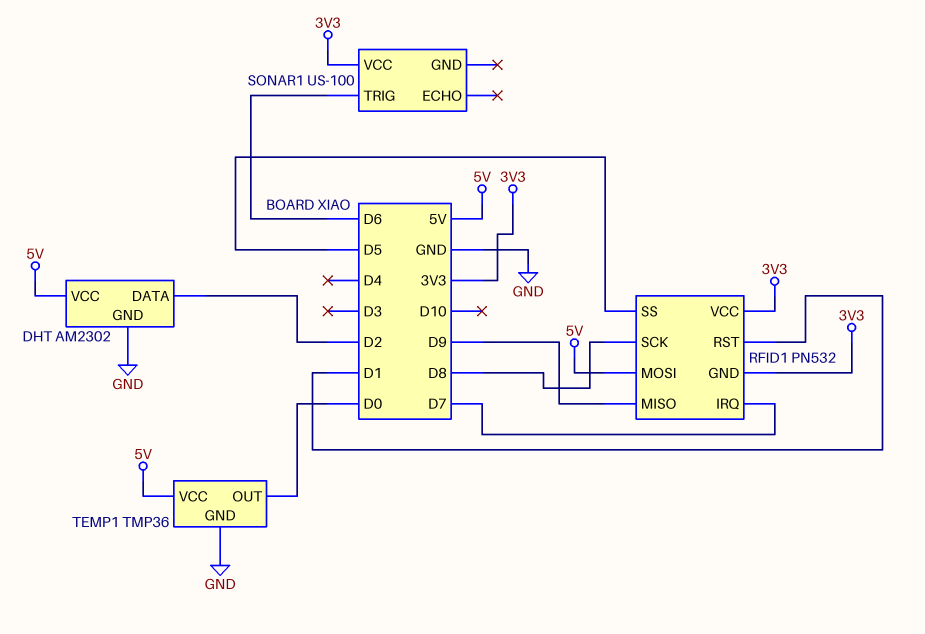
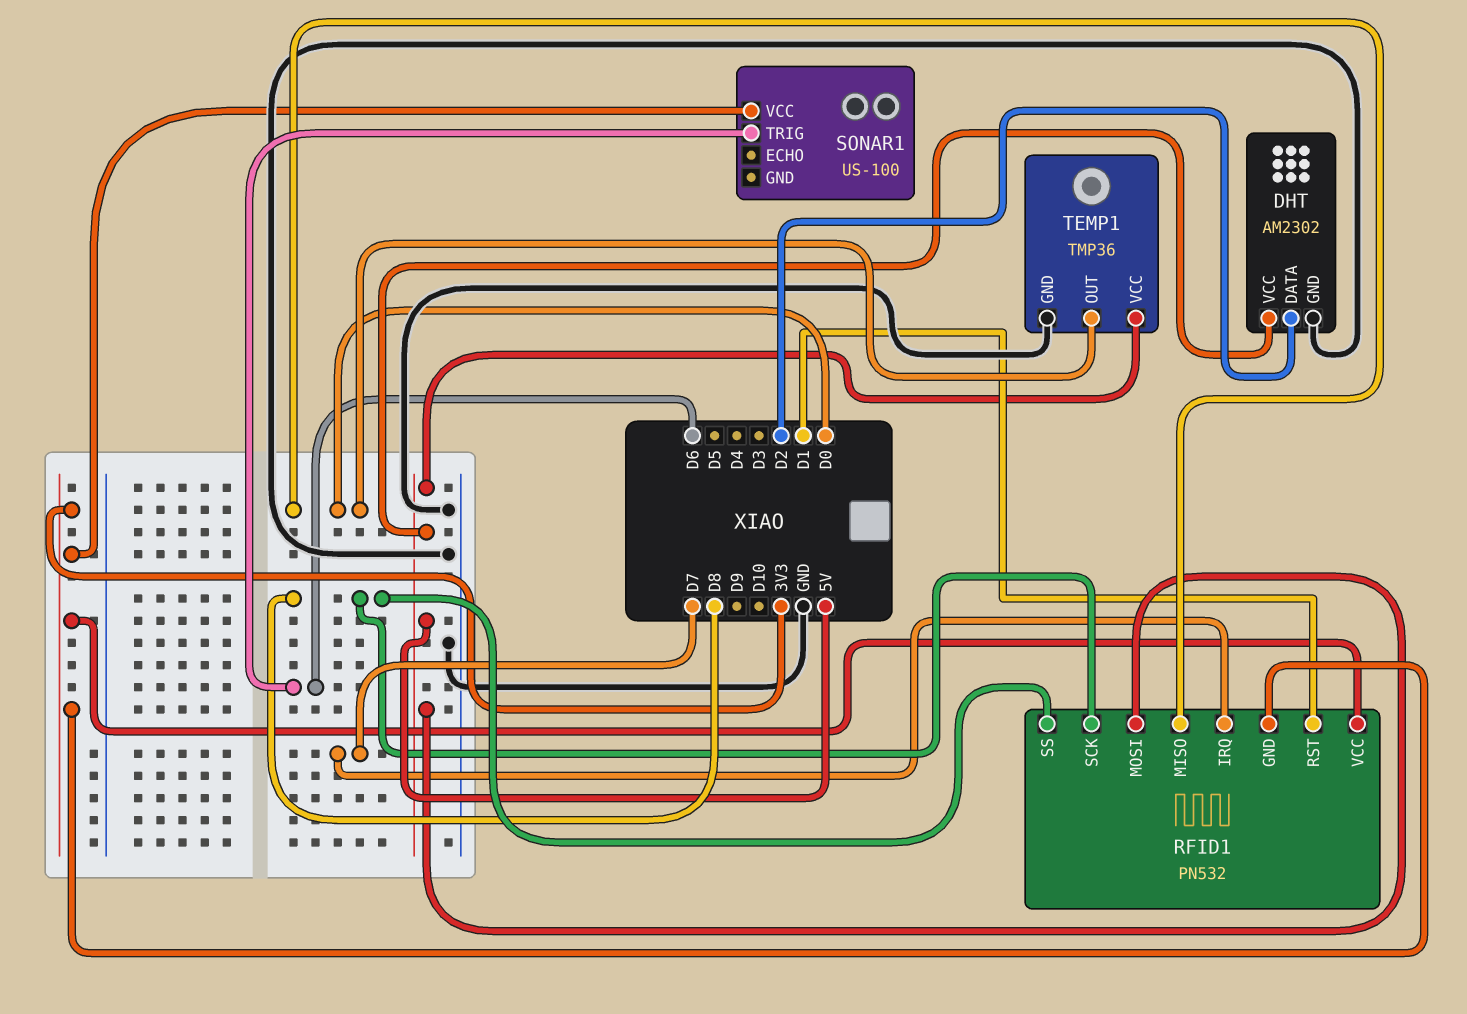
RFID1 pin MISO: D9 -> D0
RFID1 pin SS: D5 -> D8

